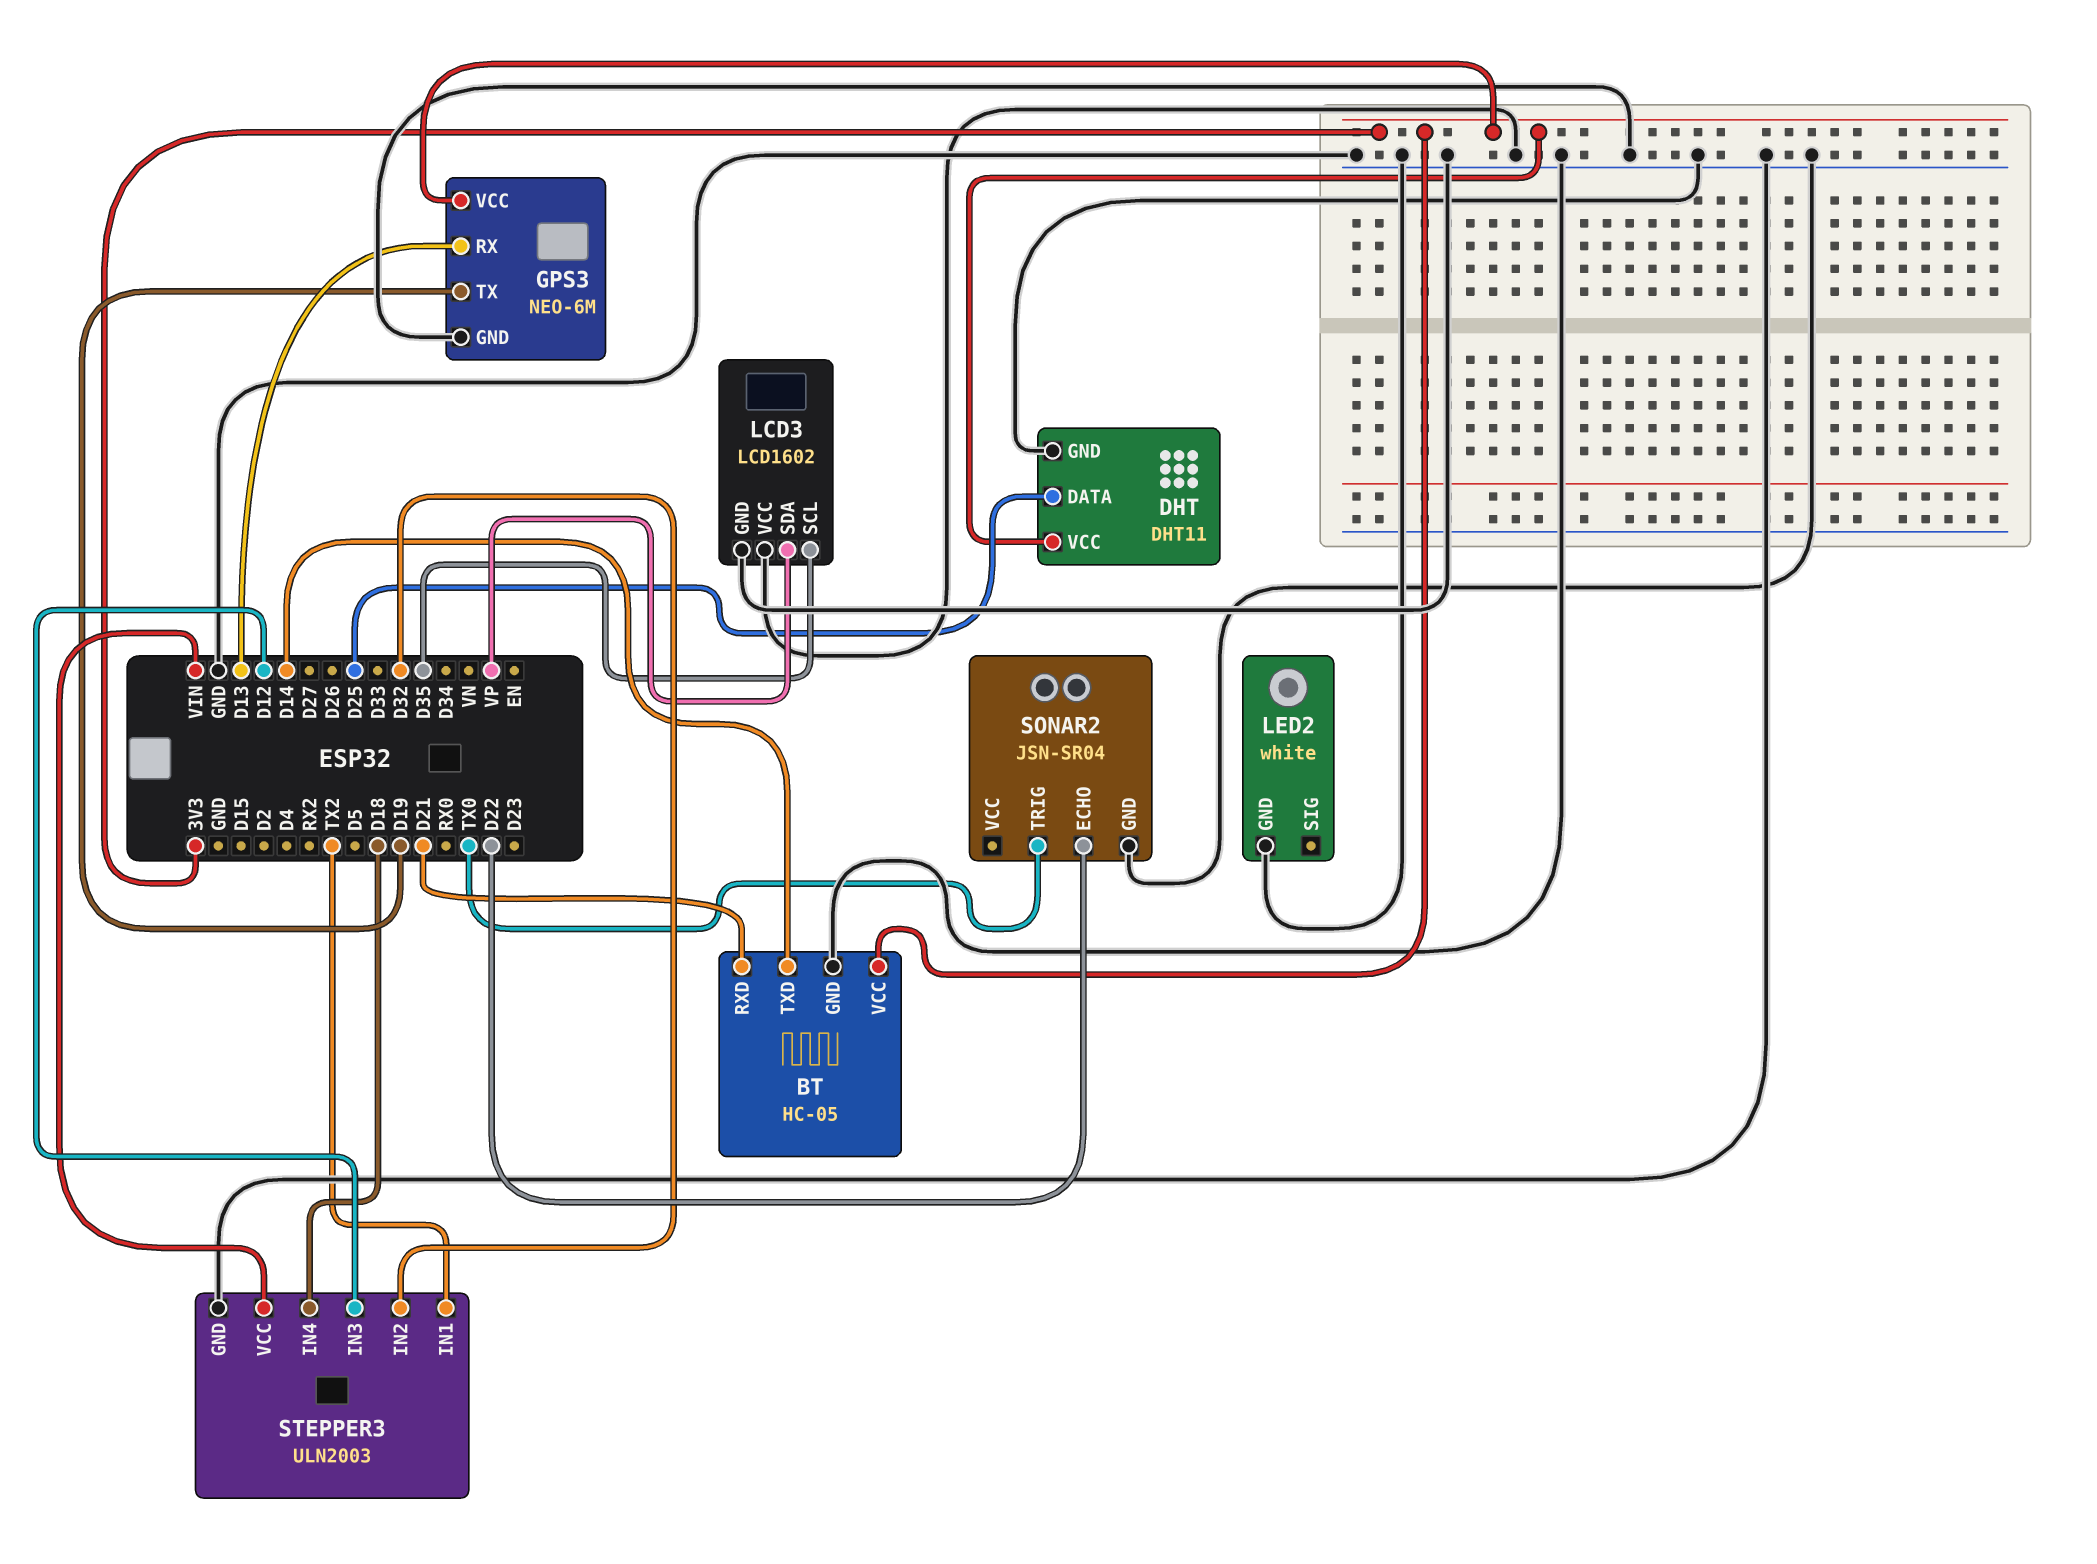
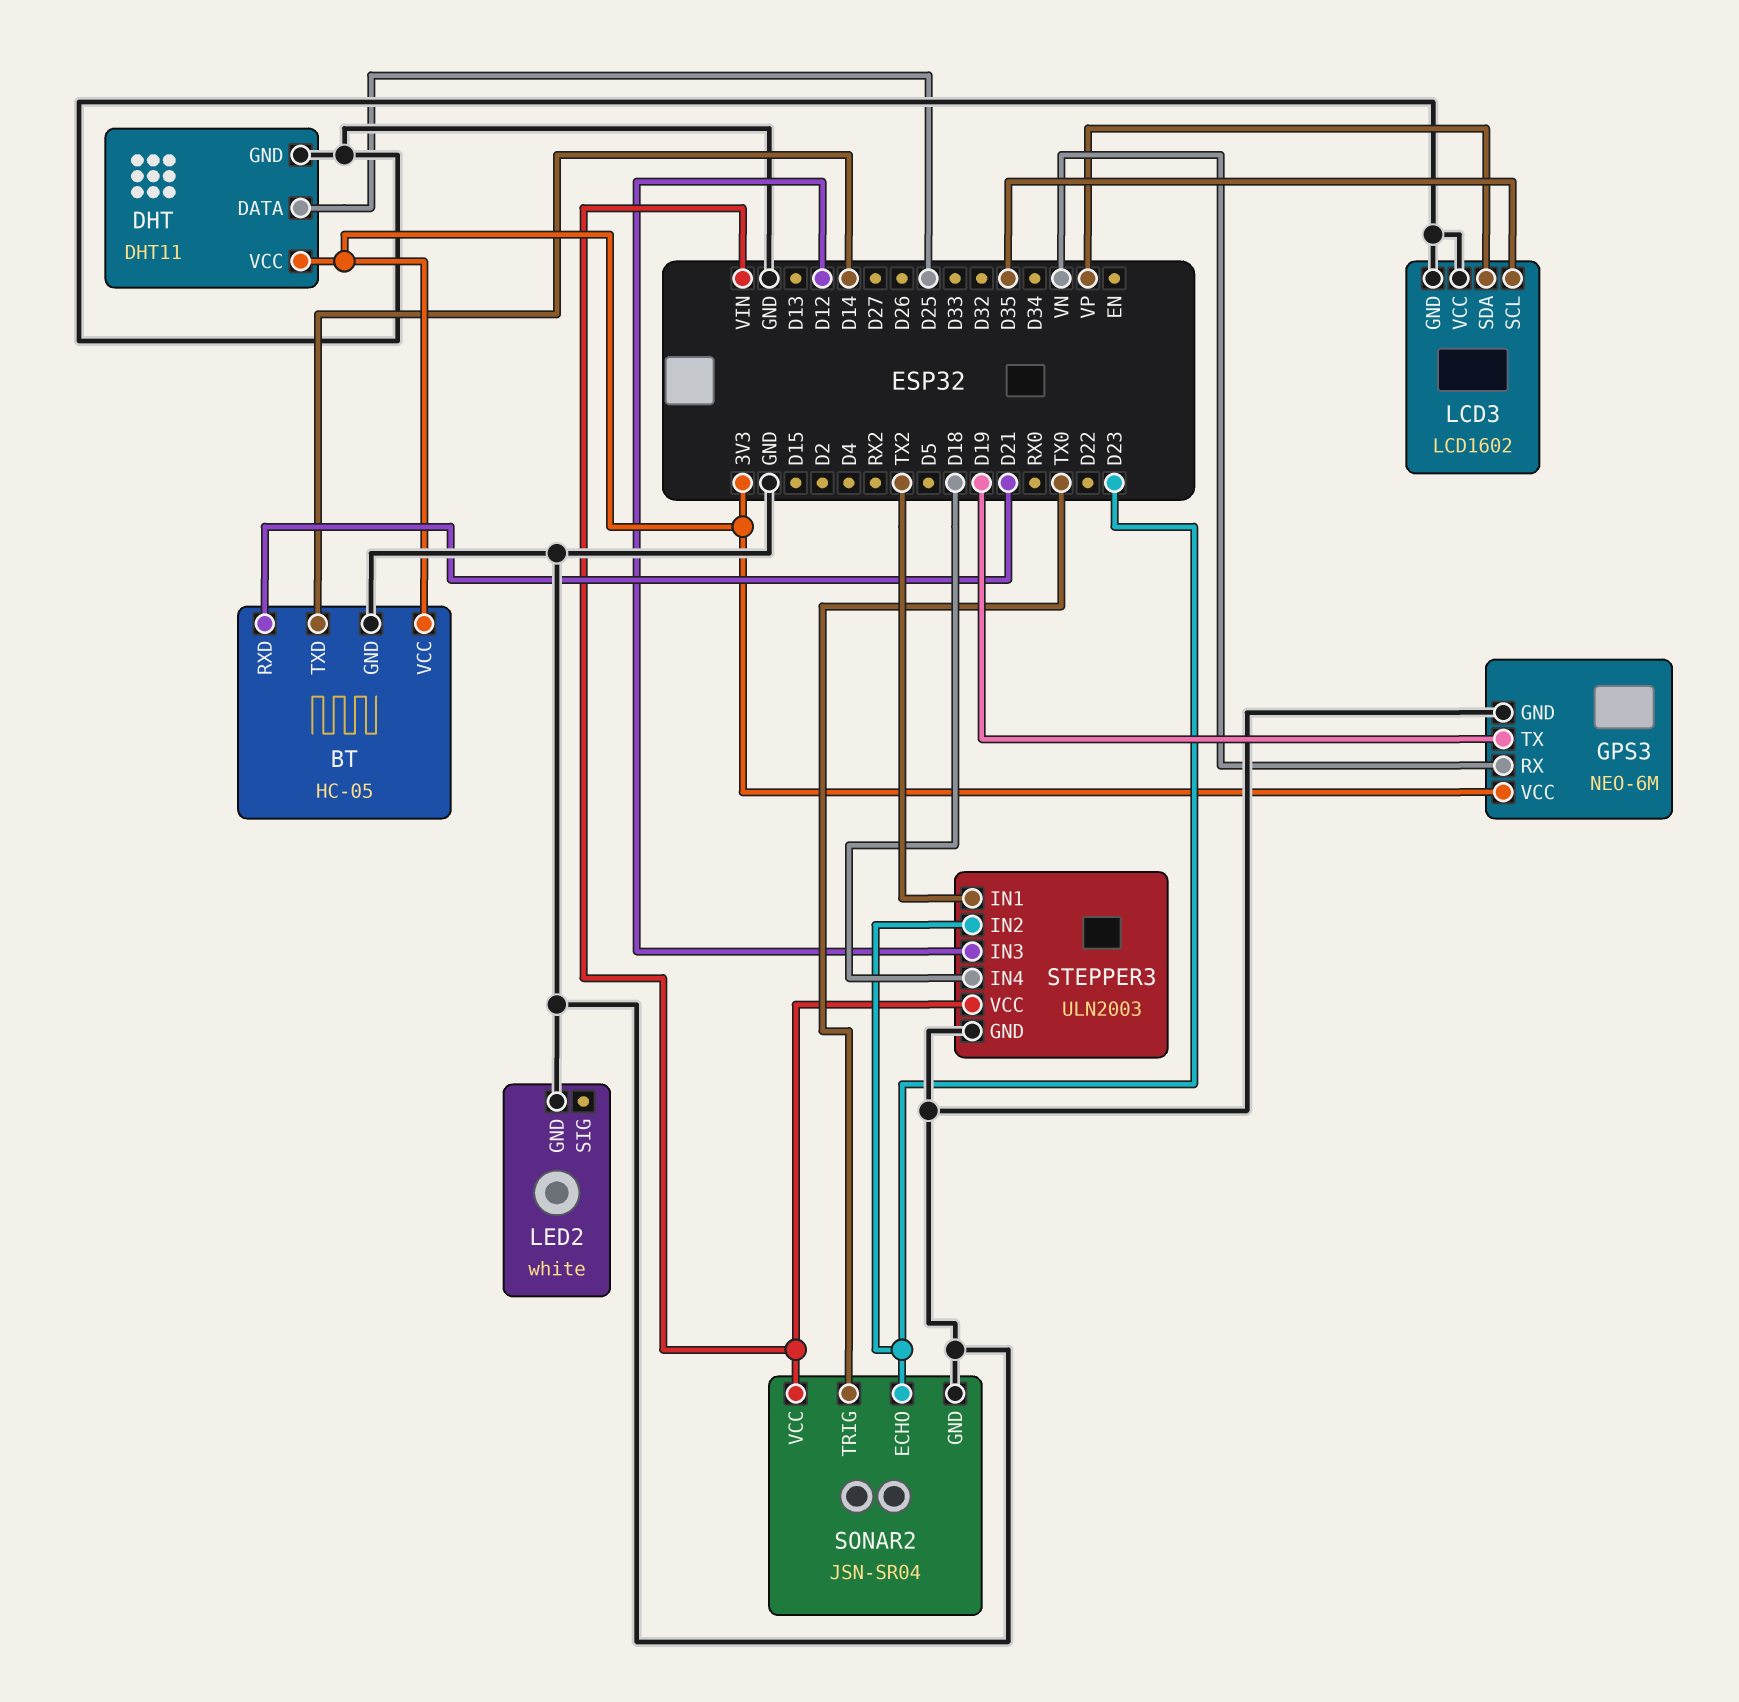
GPS3 pin RX: D13 -> VN
SONAR2 pin ECHO: D22 -> D23
SONAR2 pin VCC: none -> VIN
STEPPER3 pin IN2: D32 -> D23

